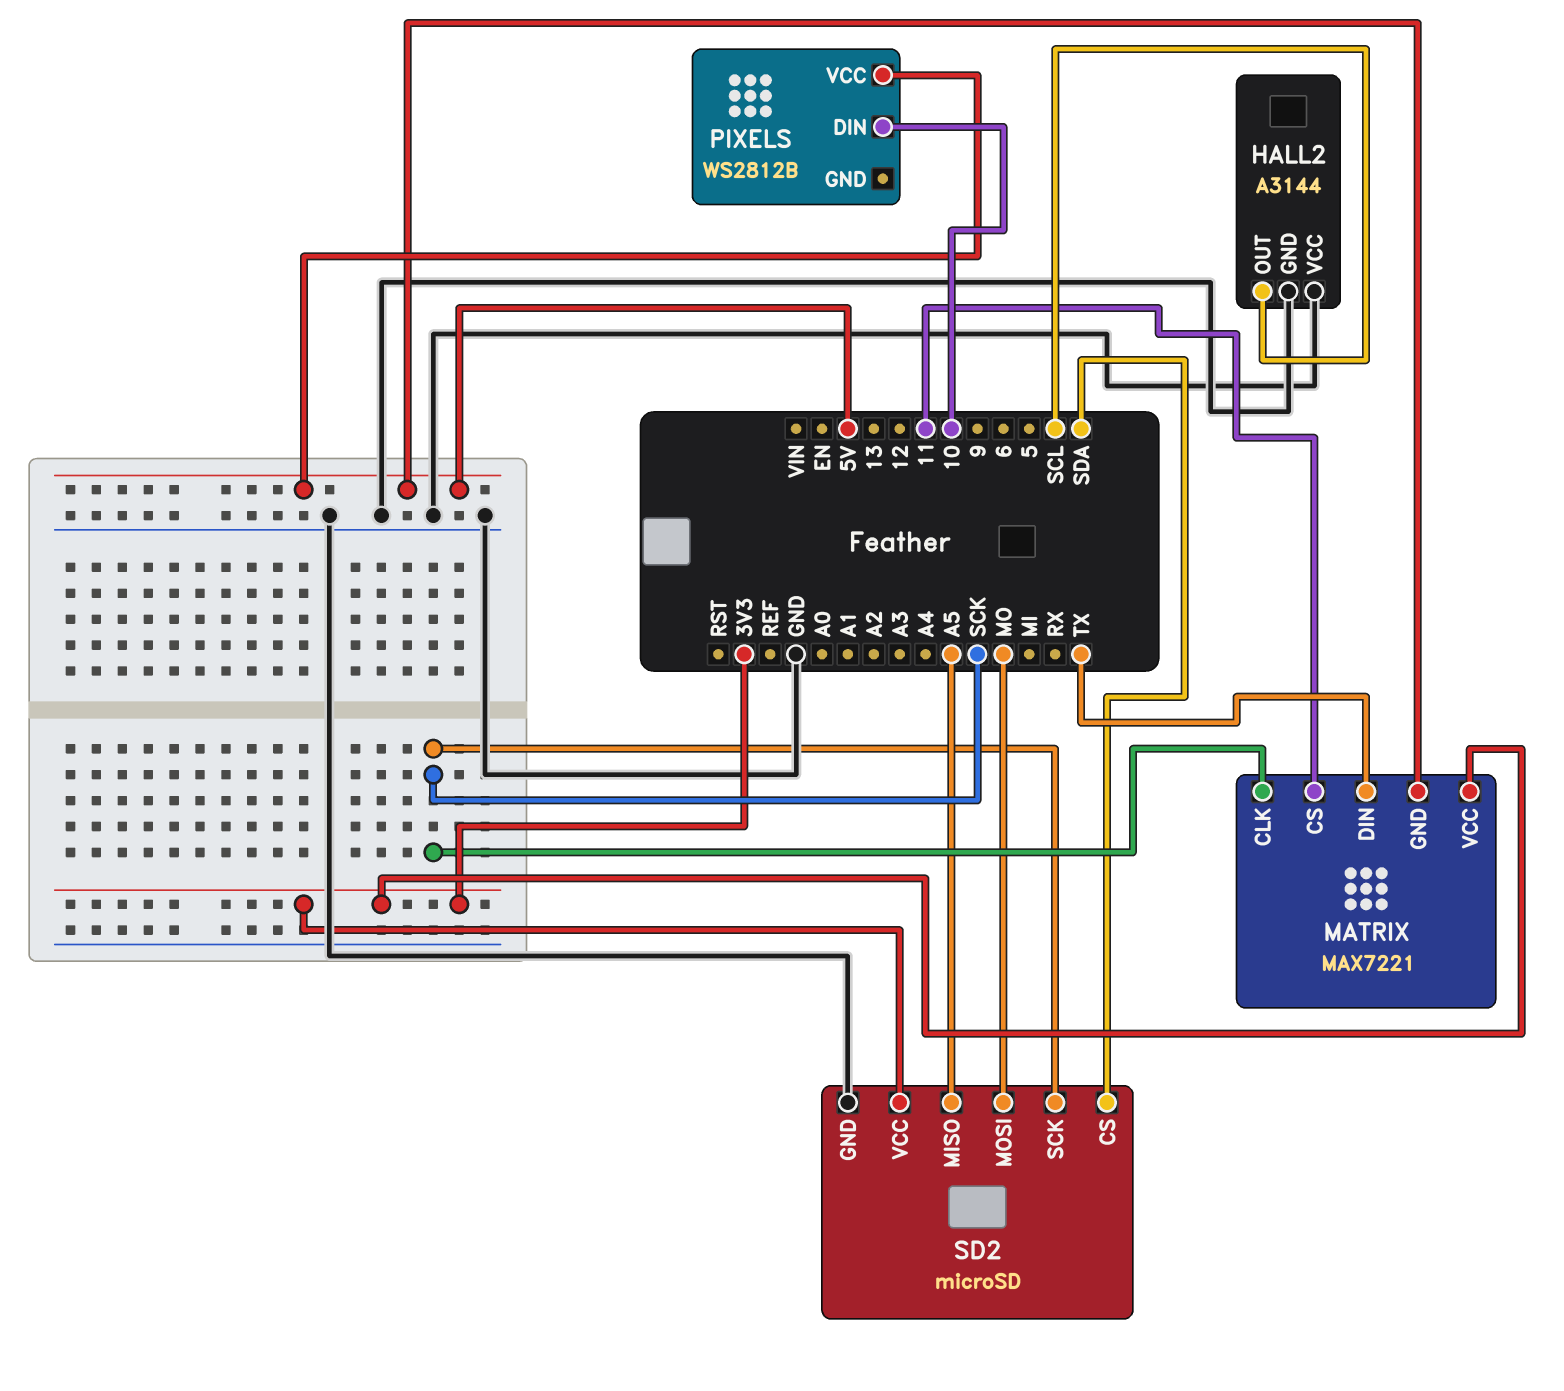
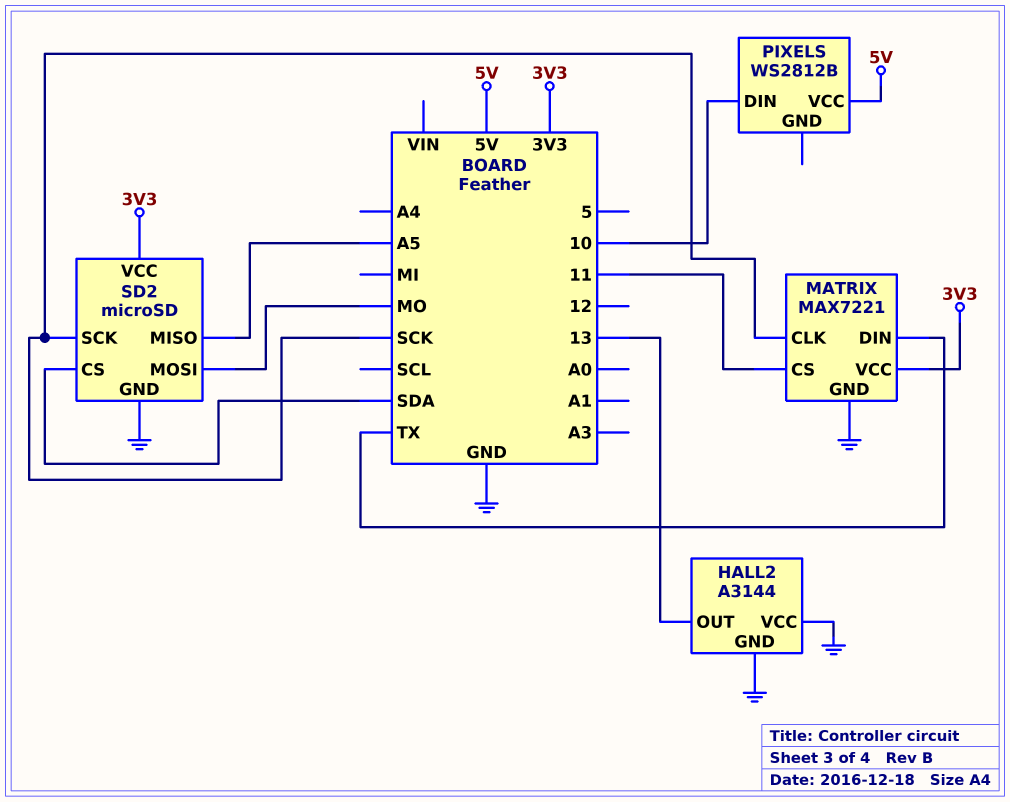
HALL2 pin OUT: SCL -> 13
MATRIX pin GND: 5V -> GND

